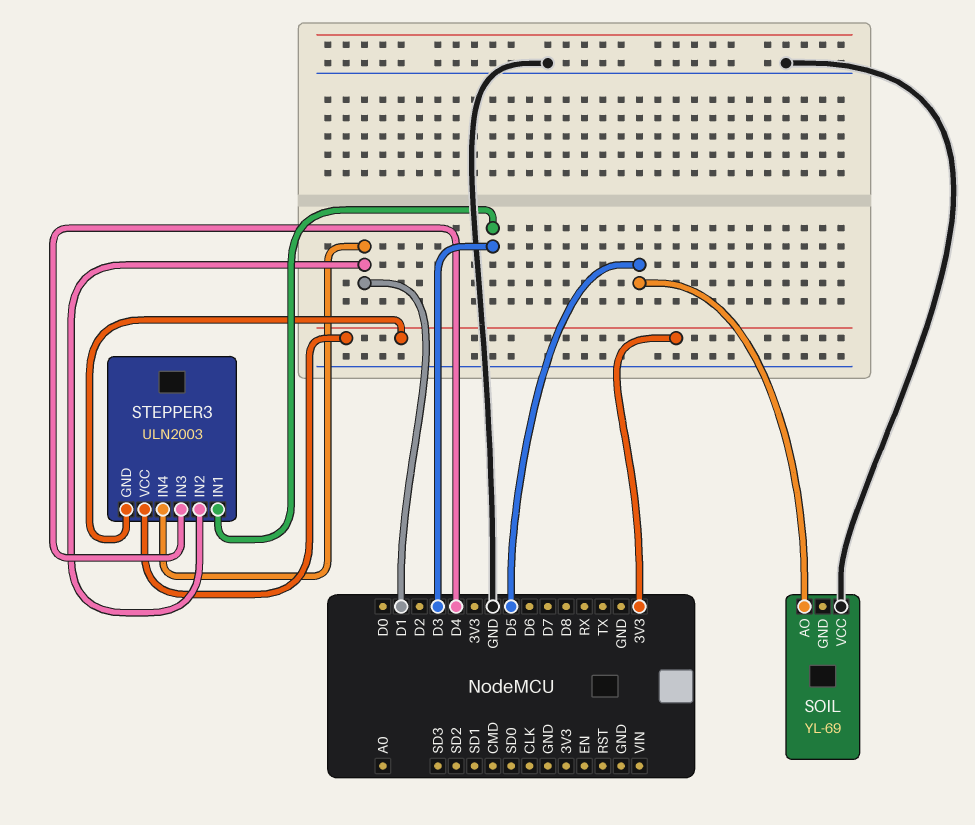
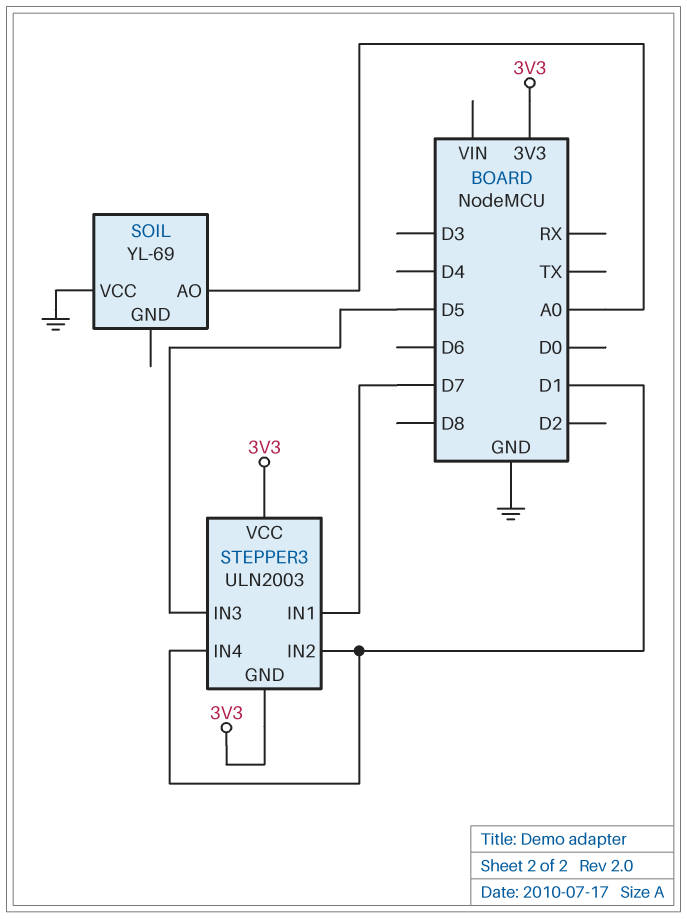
SOIL pin AO: D5 -> A0
STEPPER3 pin IN1: D3 -> D7
STEPPER3 pin IN3: D4 -> D5

